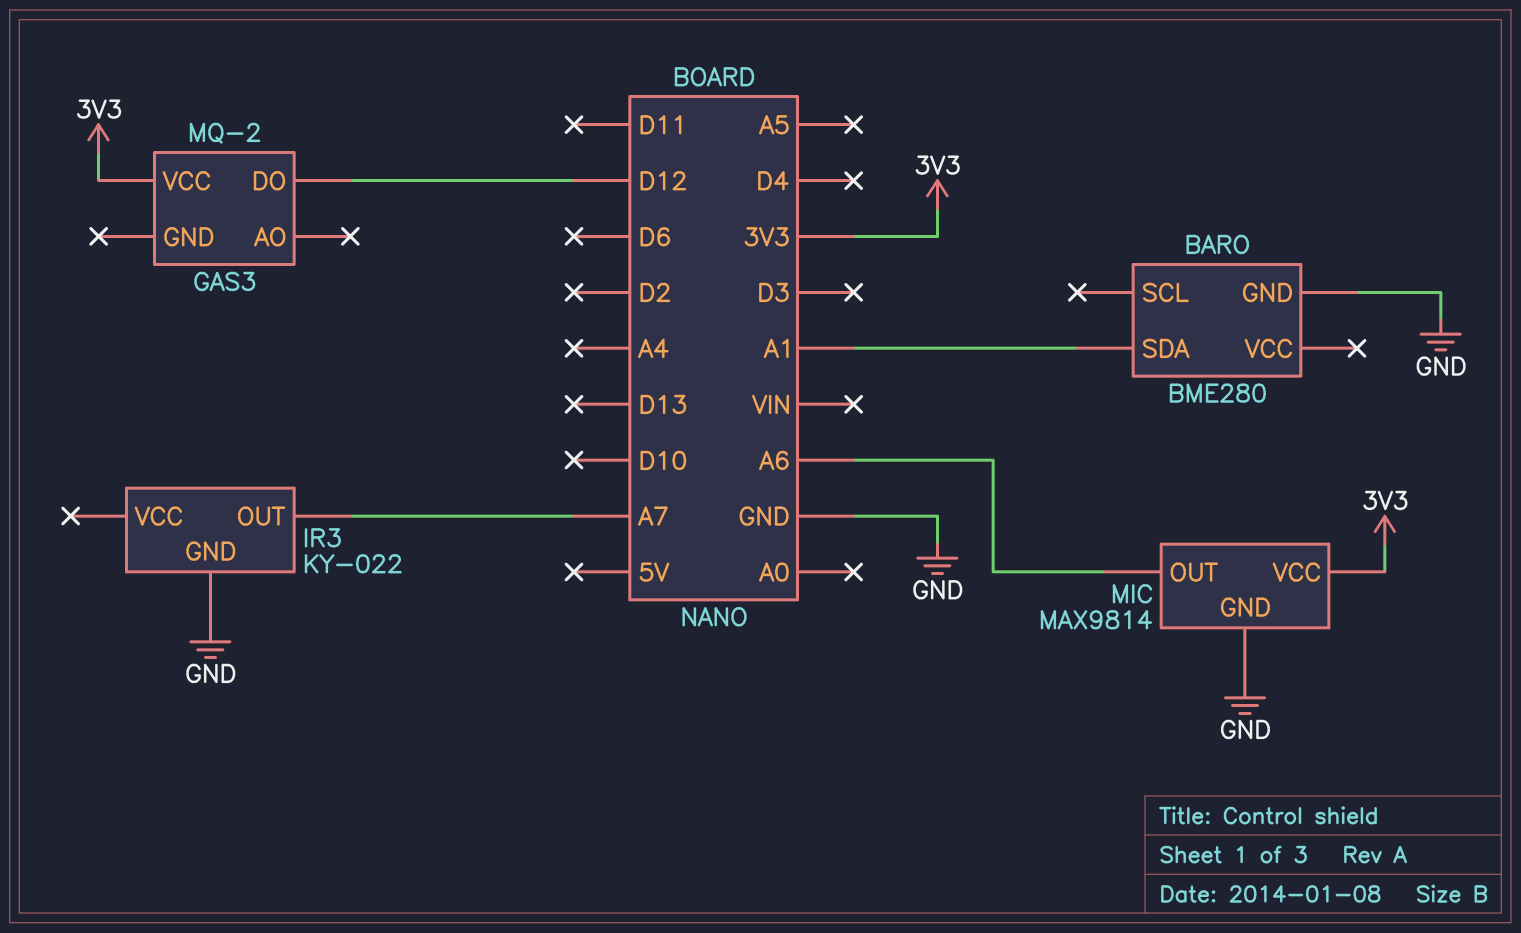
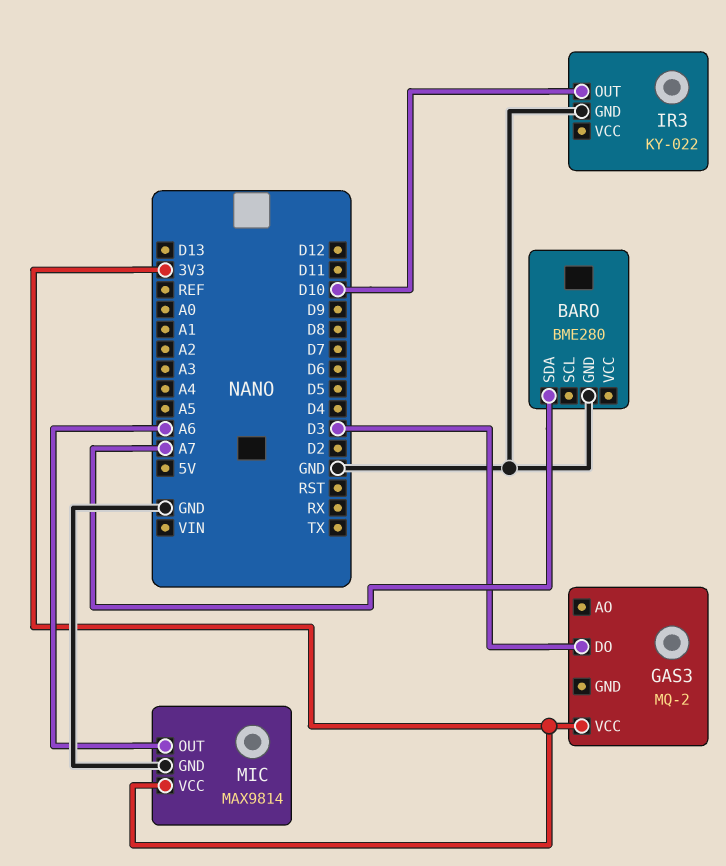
BARO pin SDA: A1 -> A7
GAS3 pin DO: D12 -> D3
IR3 pin OUT: A7 -> D10

